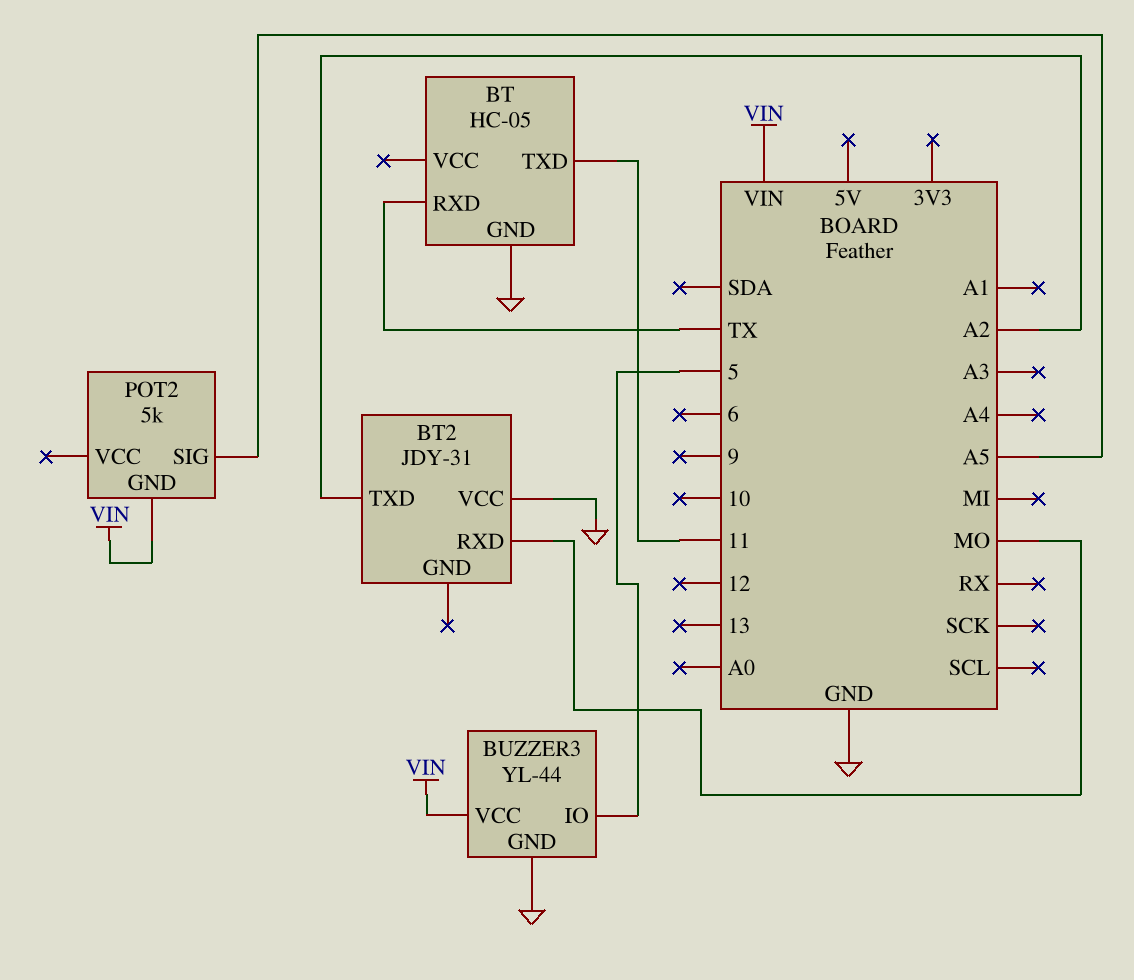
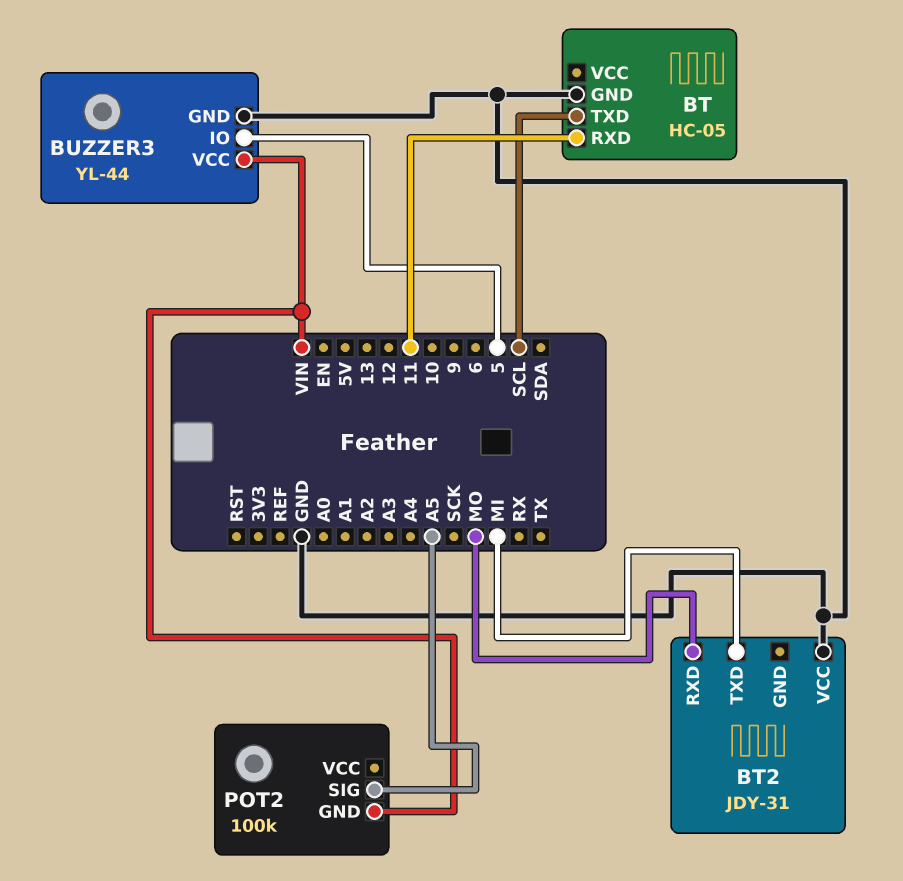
BT pin RXD: TX -> 11
BT pin TXD: 11 -> SCL
BT2 pin TXD: A2 -> MI
POT2: 5k -> 100k

